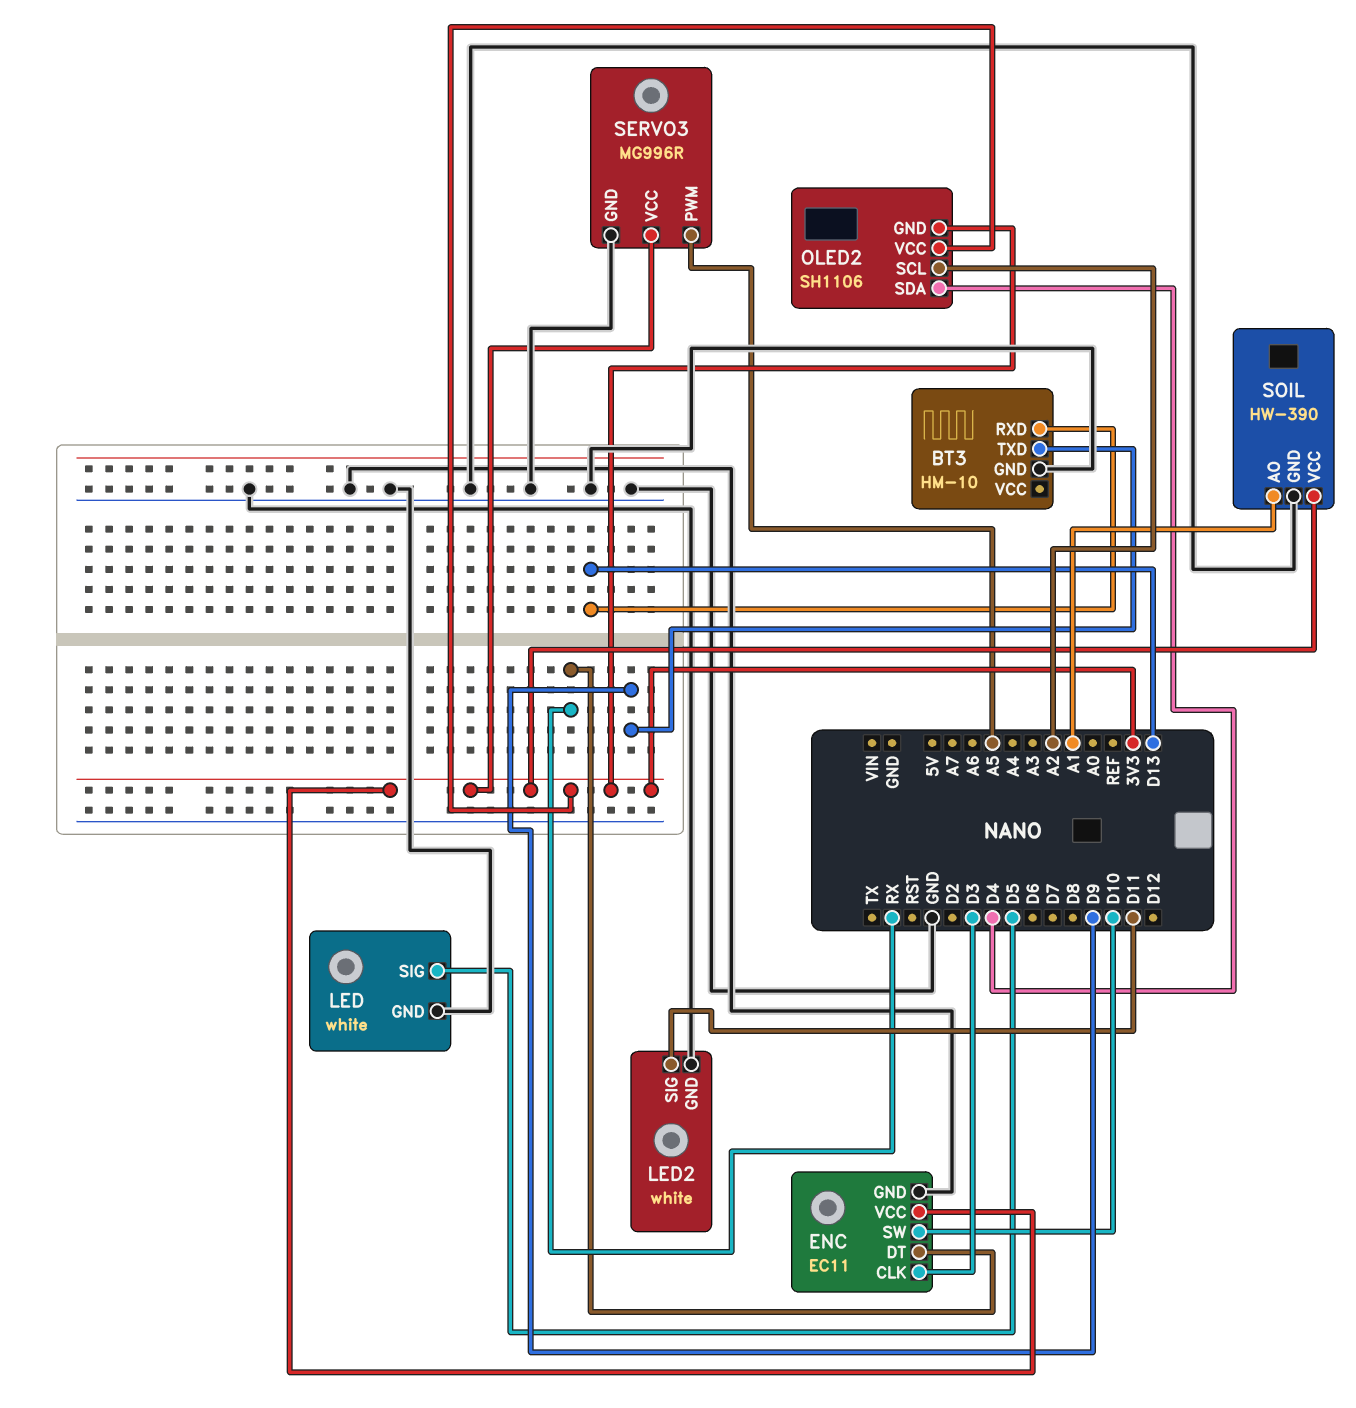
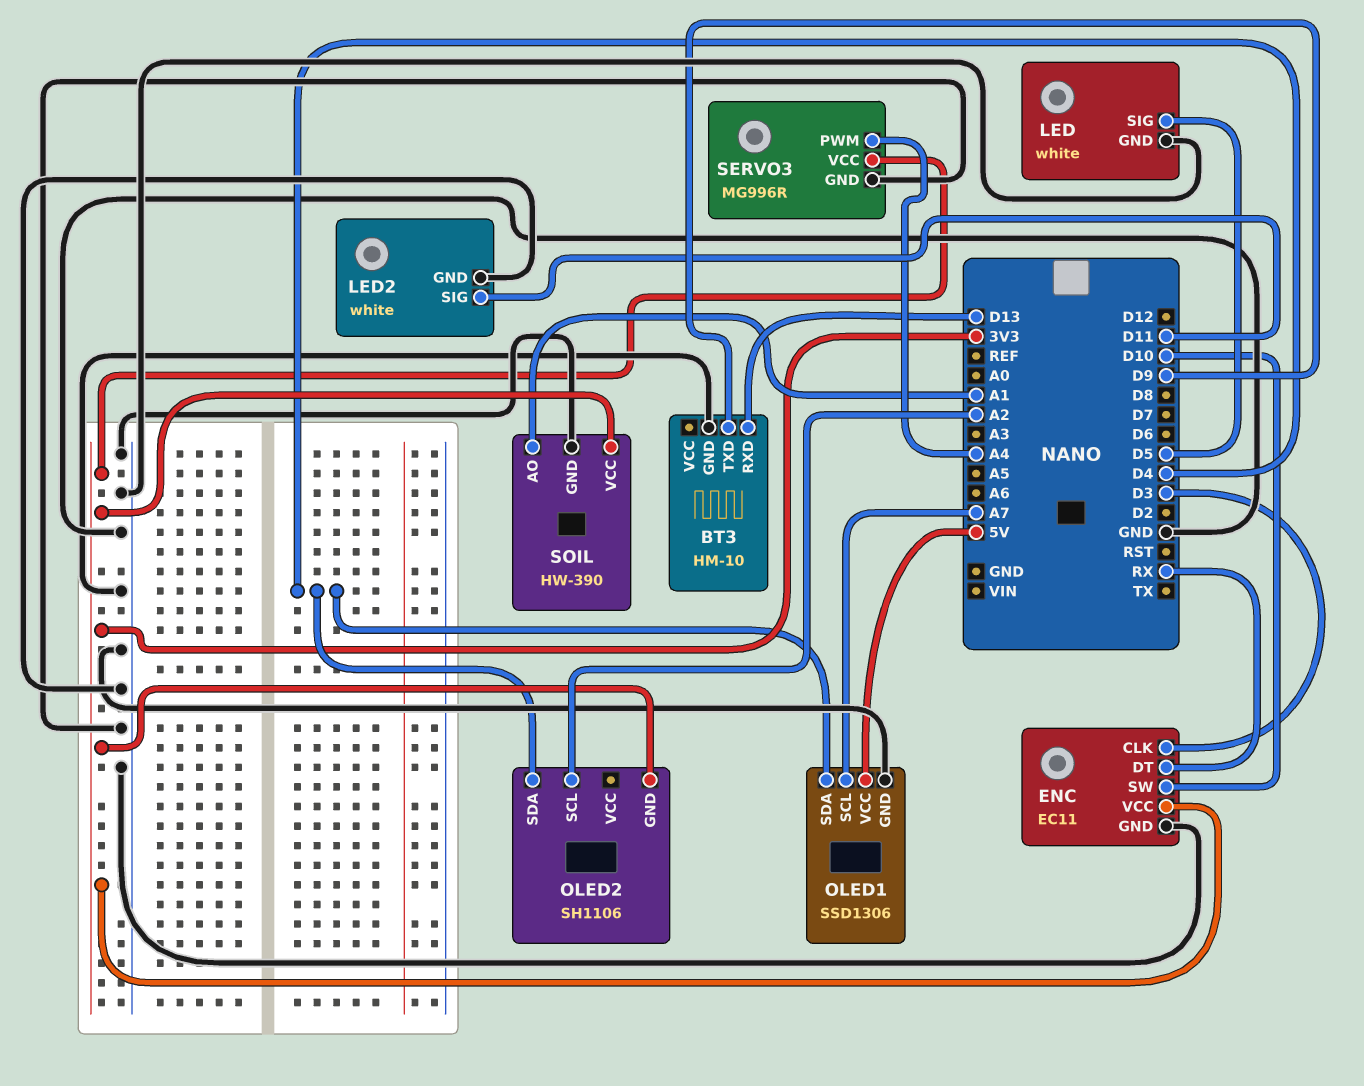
OLED1: none -> SSD1306
OLED1 pin GND: none -> GND
OLED1 pin SCL: none -> A7
OLED1 pin SDA: none -> D4
OLED1 pin VCC: none -> 5V
OLED2 pin VCC: 3V3 -> none
SERVO3 pin PWM: A5 -> A4

